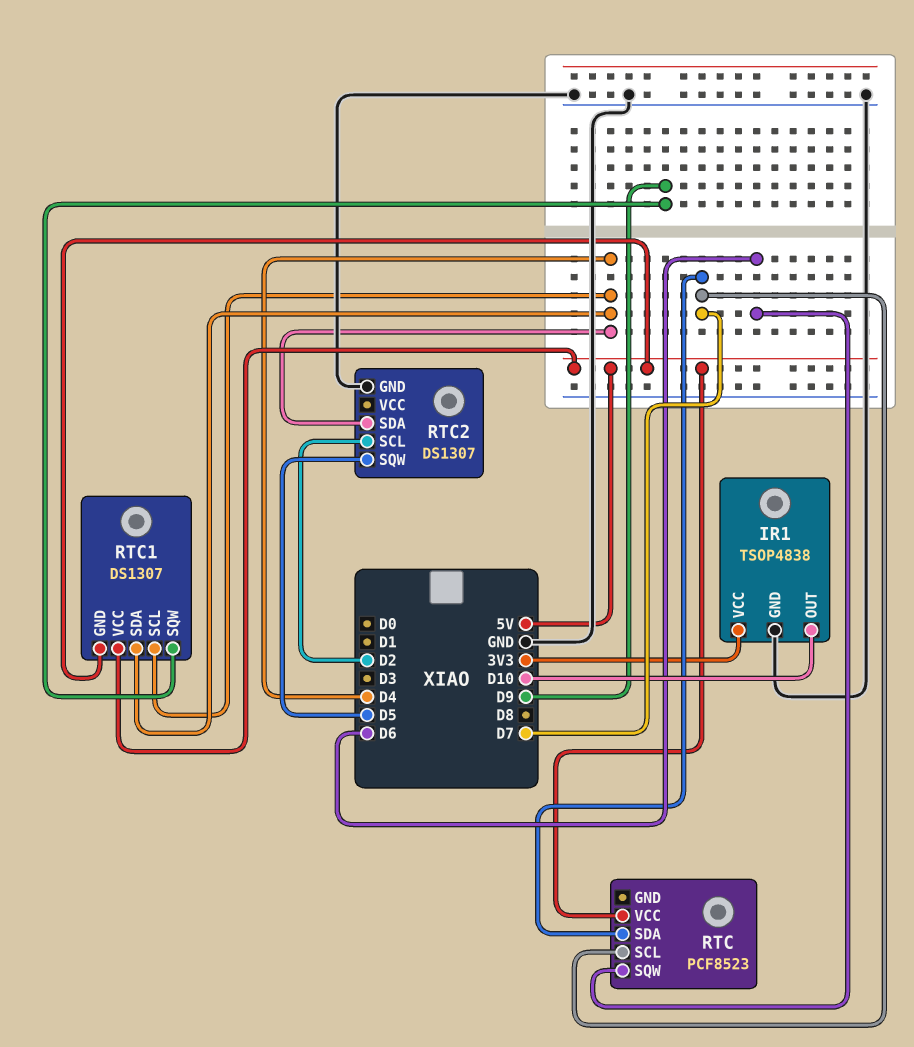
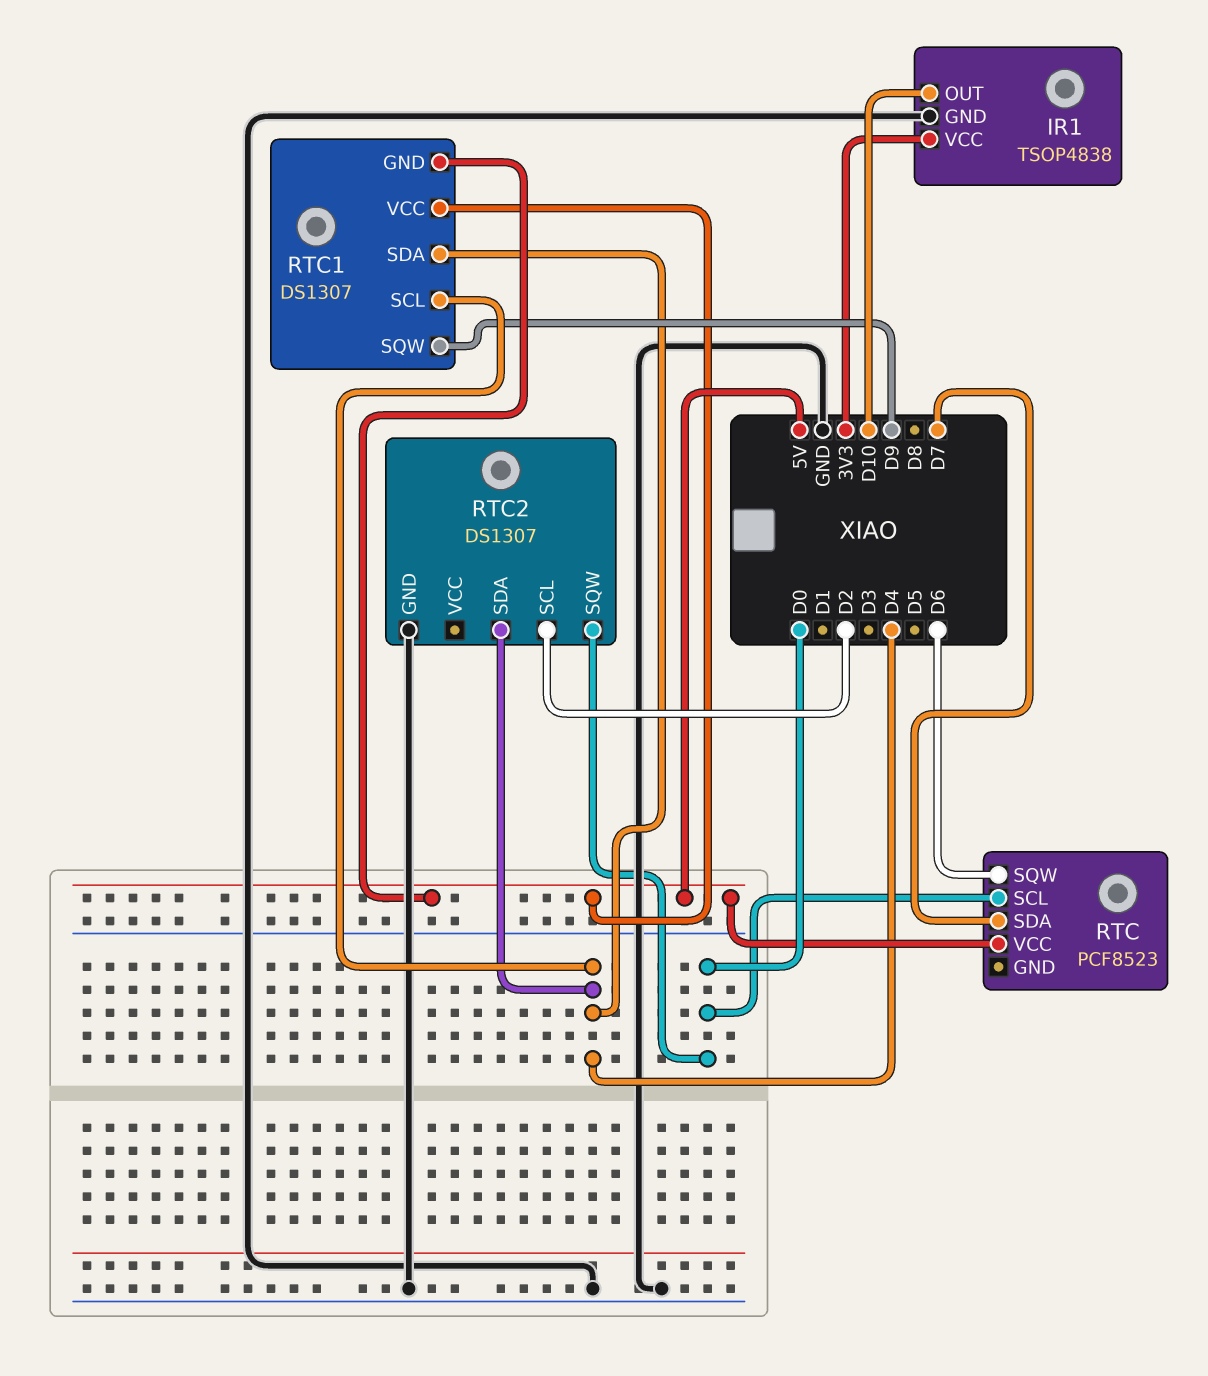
RTC pin SCL: D7 -> D0
RTC2 pin SQW: D5 -> D0

